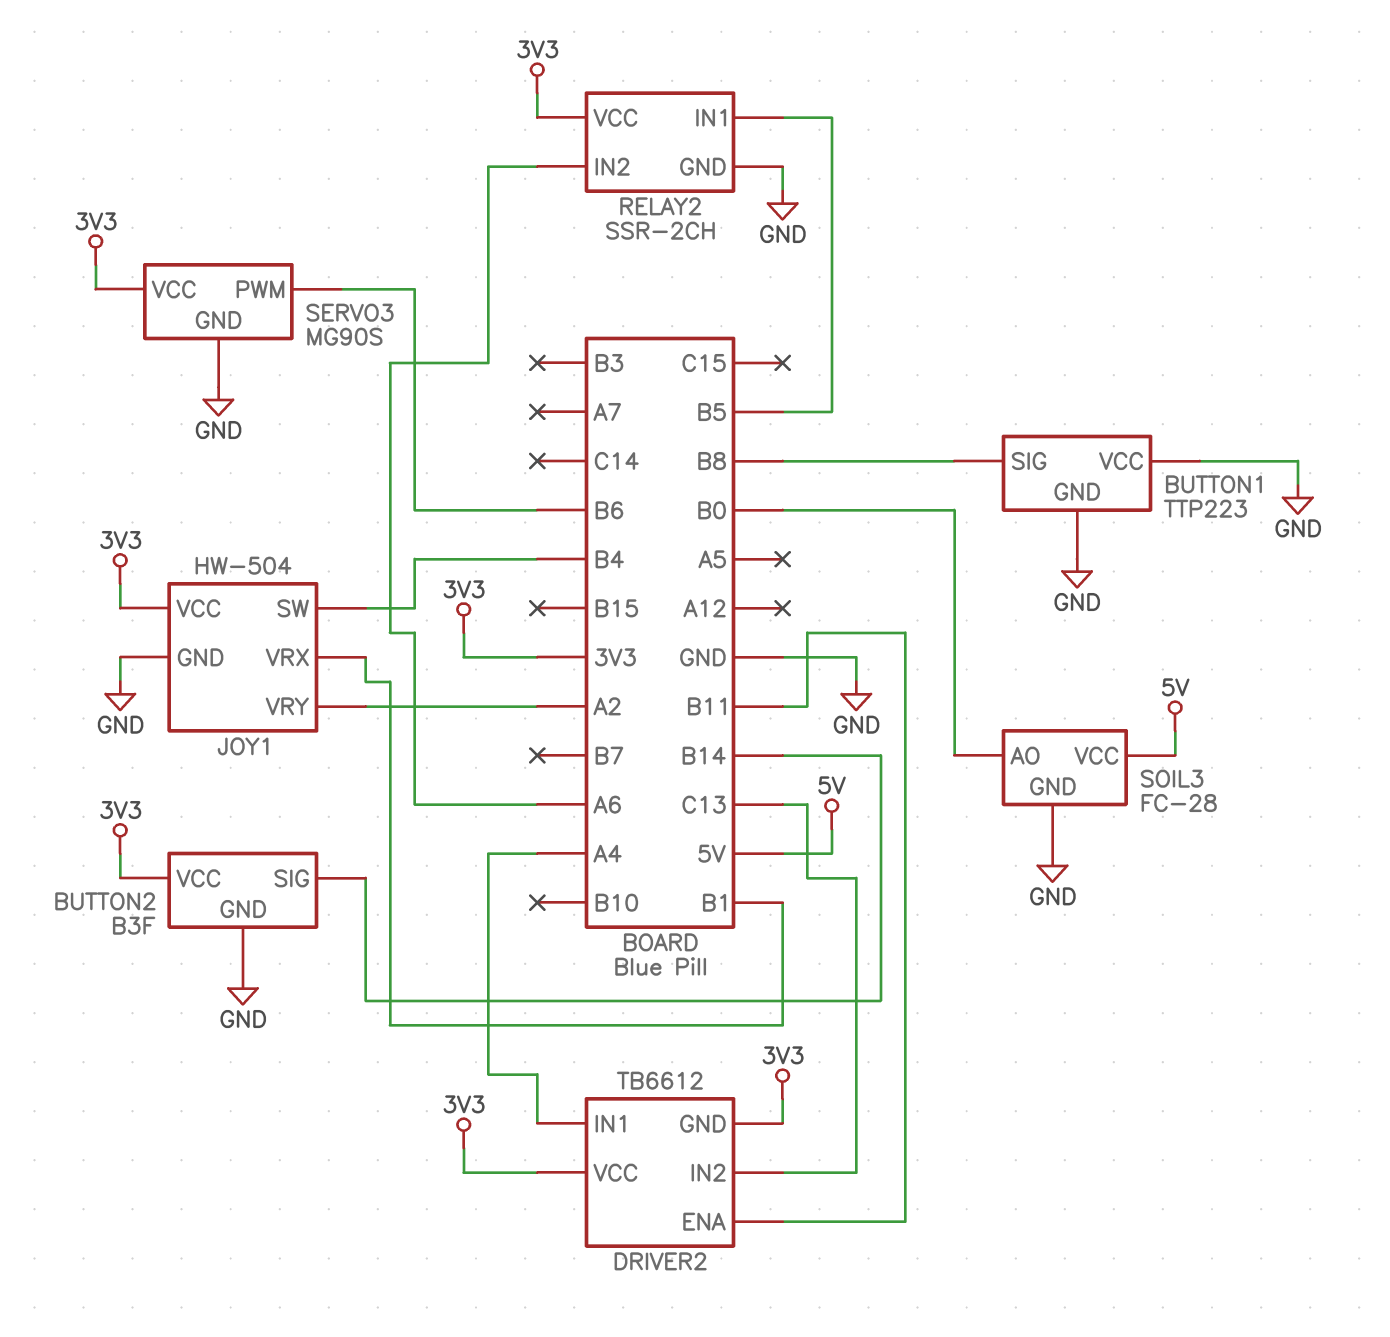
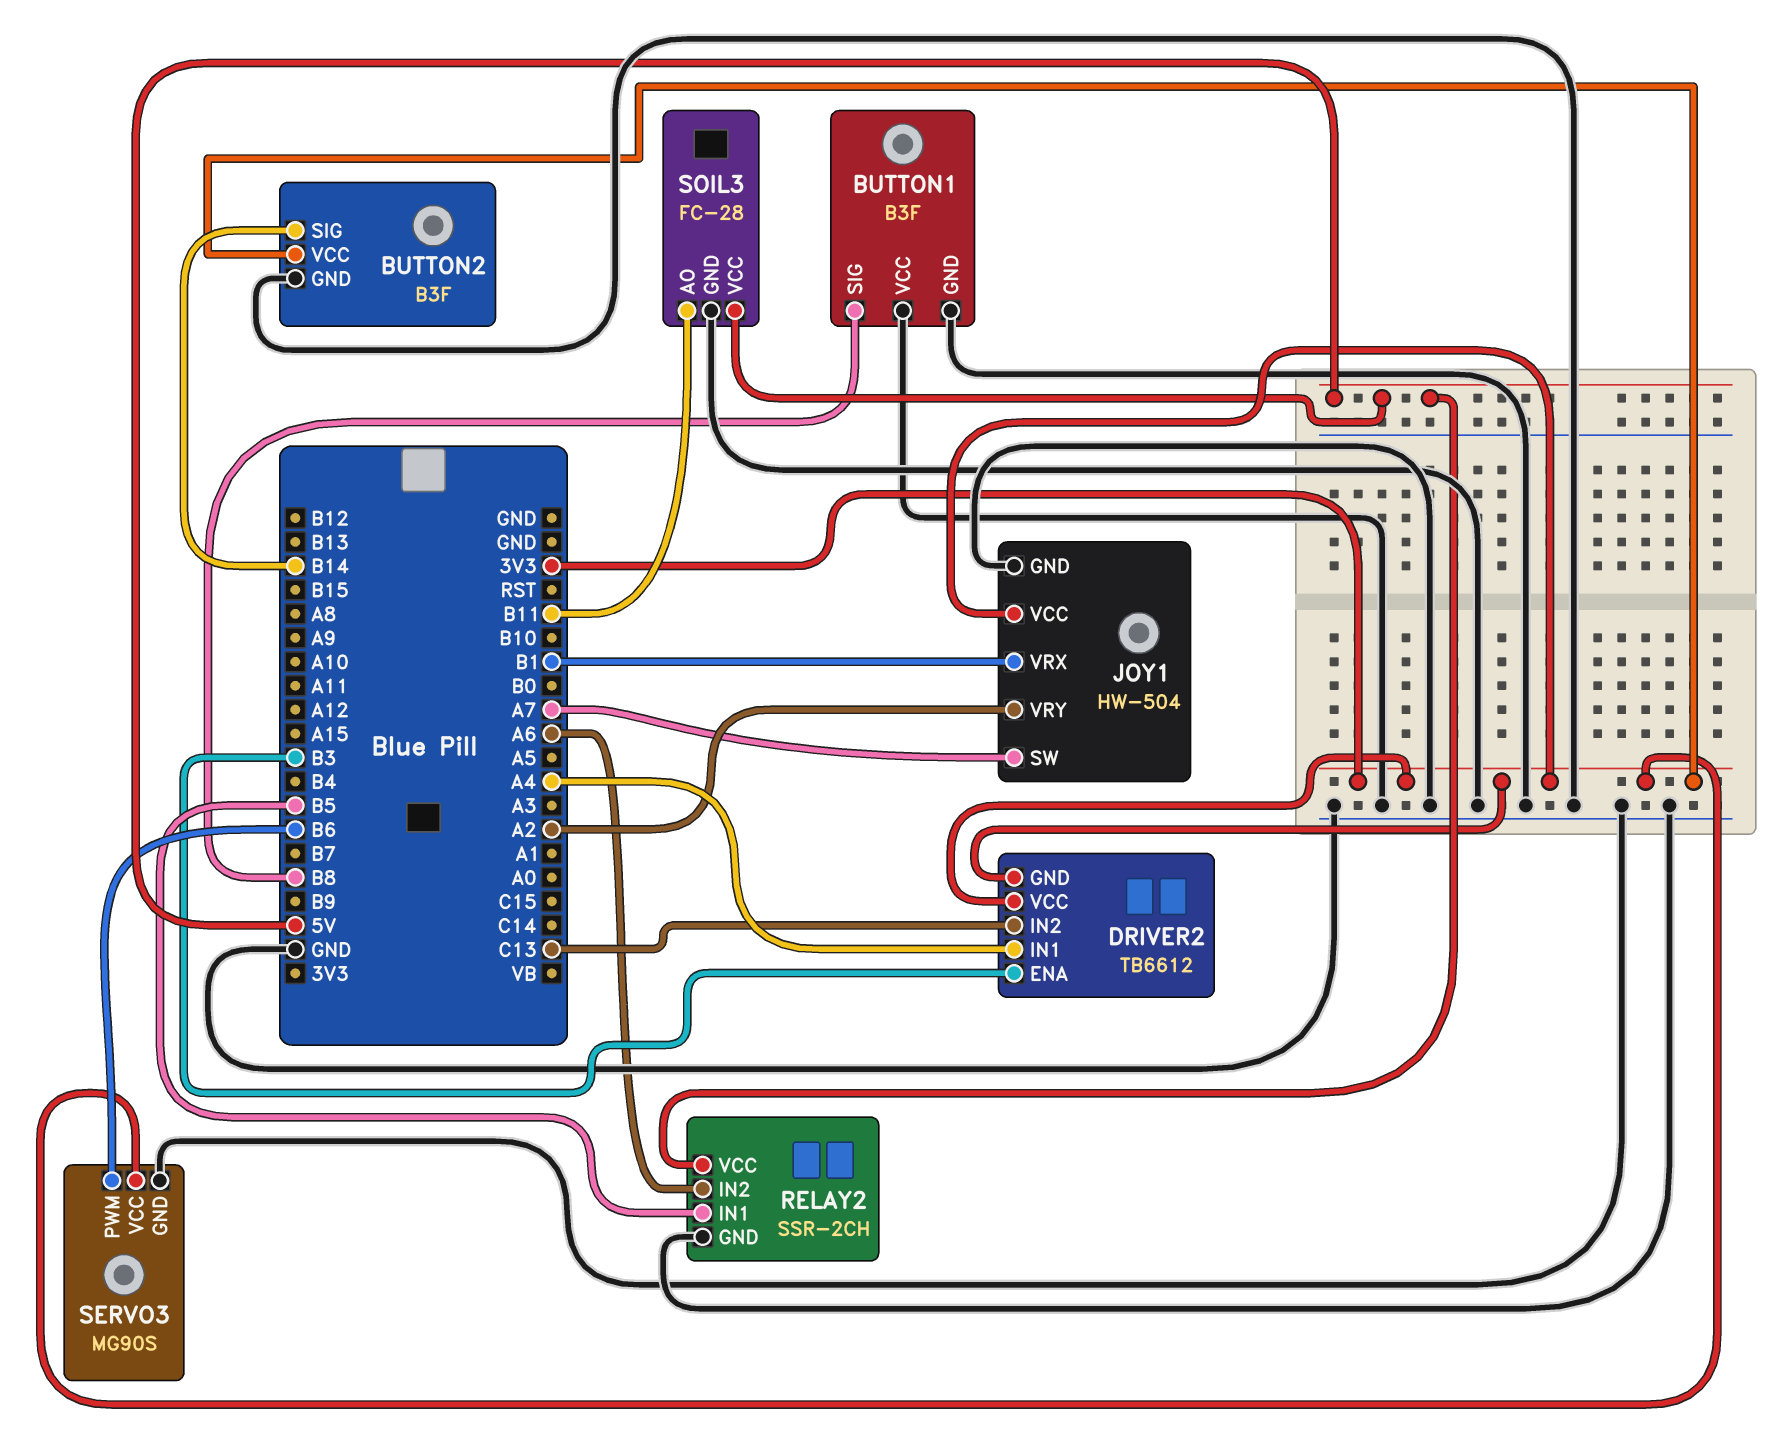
BUTTON1: TTP223 -> B3F
DRIVER2 pin ENA: B11 -> B3
JOY1 pin SW: B4 -> A7
RELAY2 pin VCC: 3V3 -> 5V
SOIL3 pin AO: B0 -> B11

